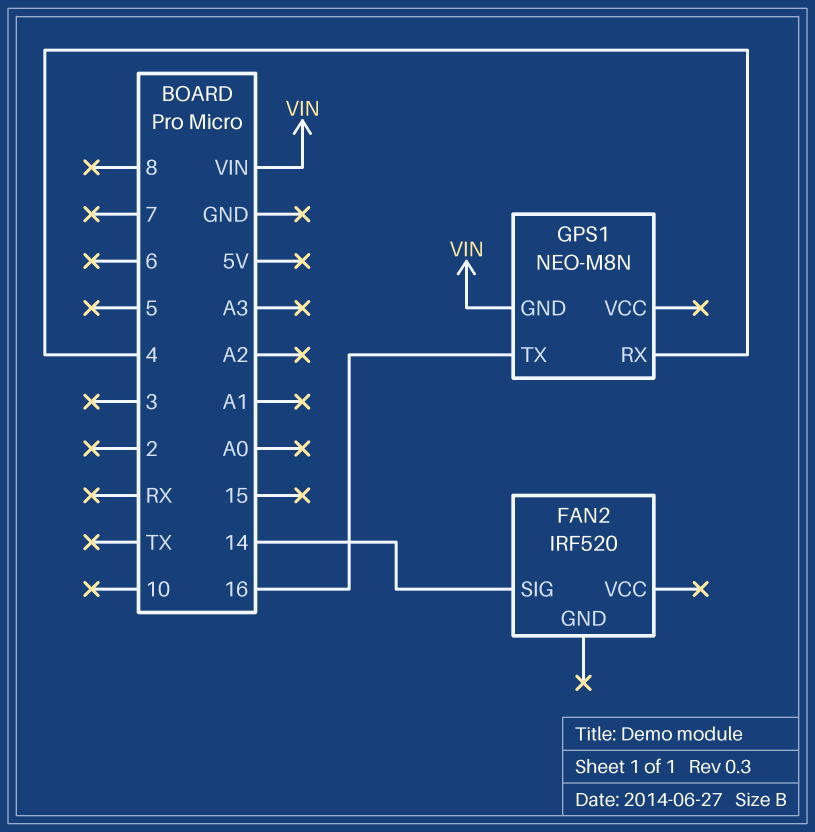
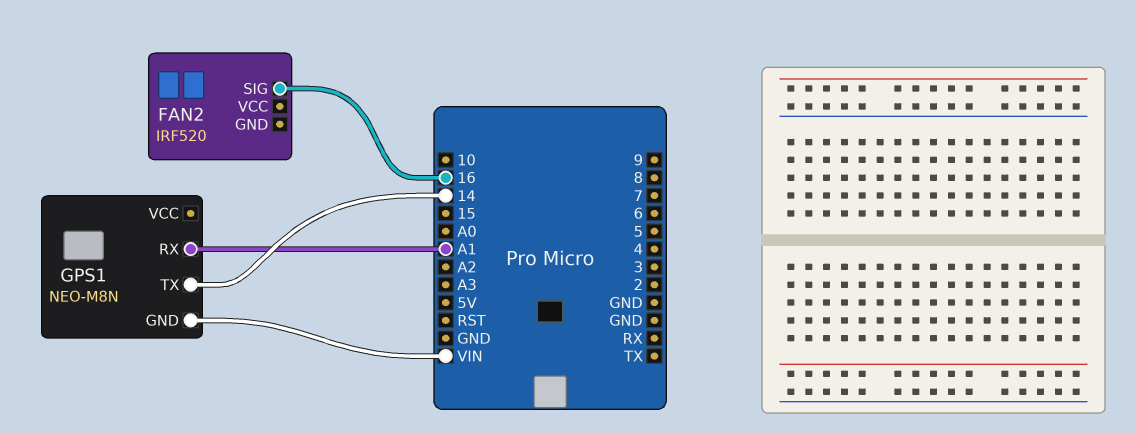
FAN2 pin SIG: 14 -> 16
GPS1 pin RX: 4 -> A1
GPS1 pin TX: 16 -> 14

